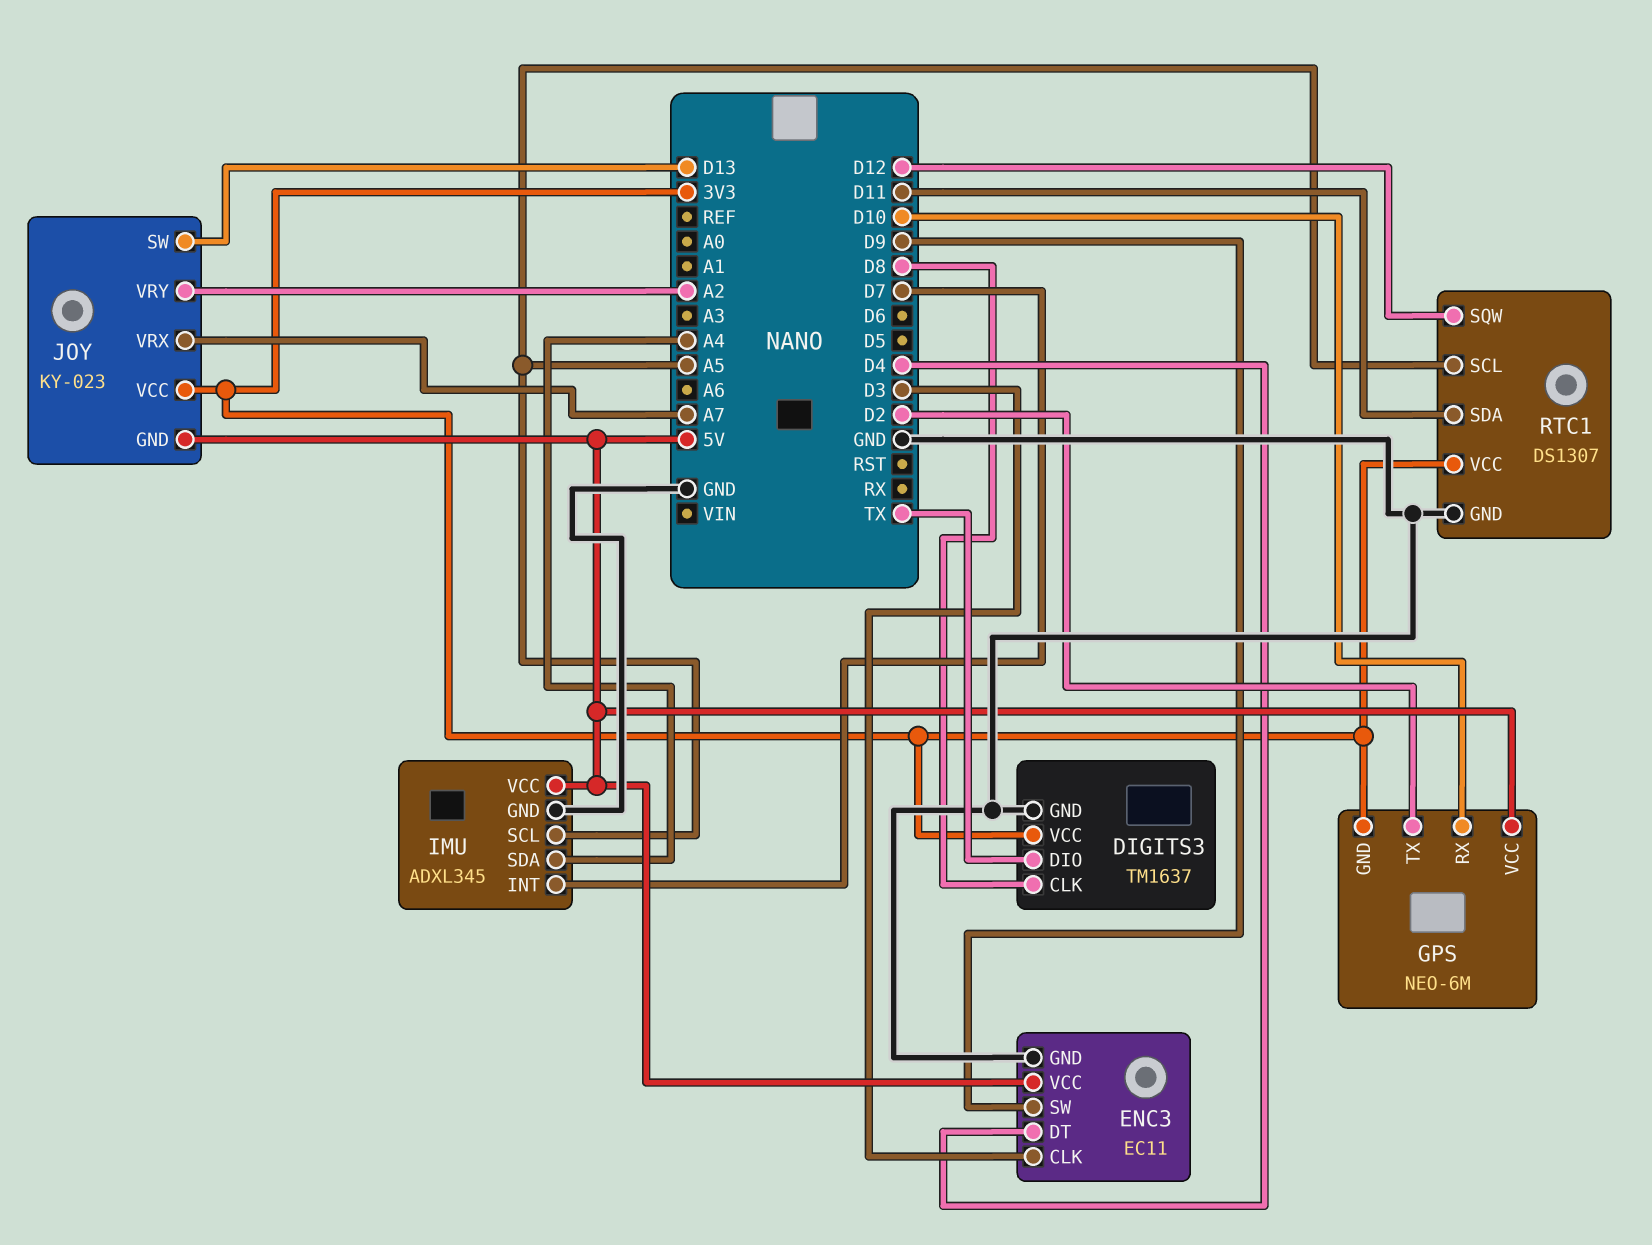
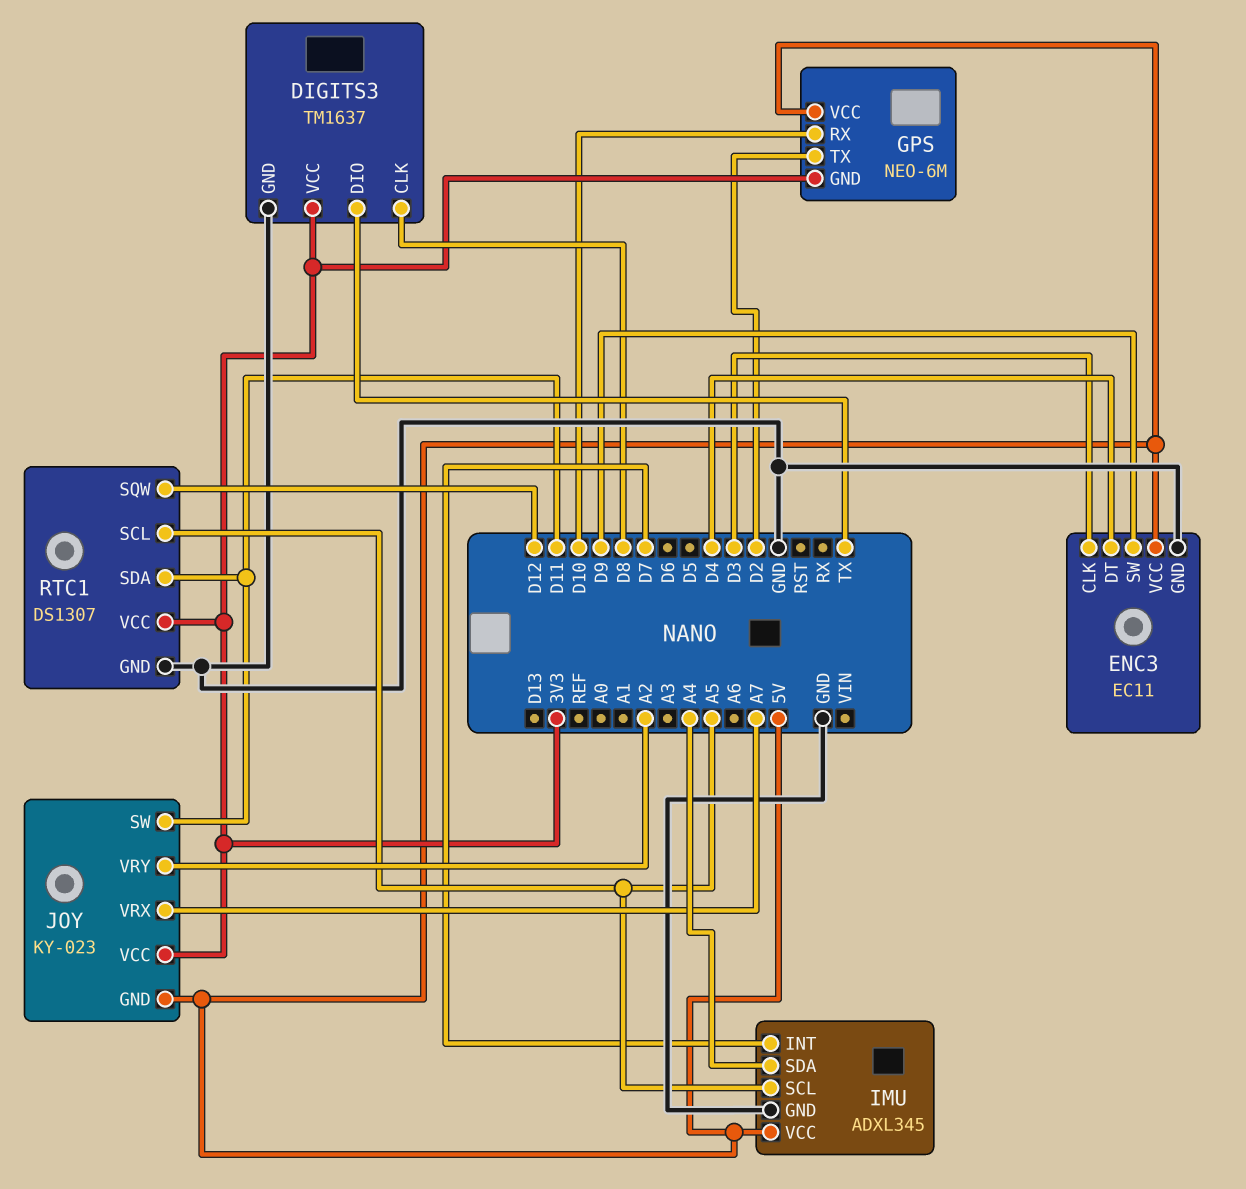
JOY pin SW: D13 -> D11

